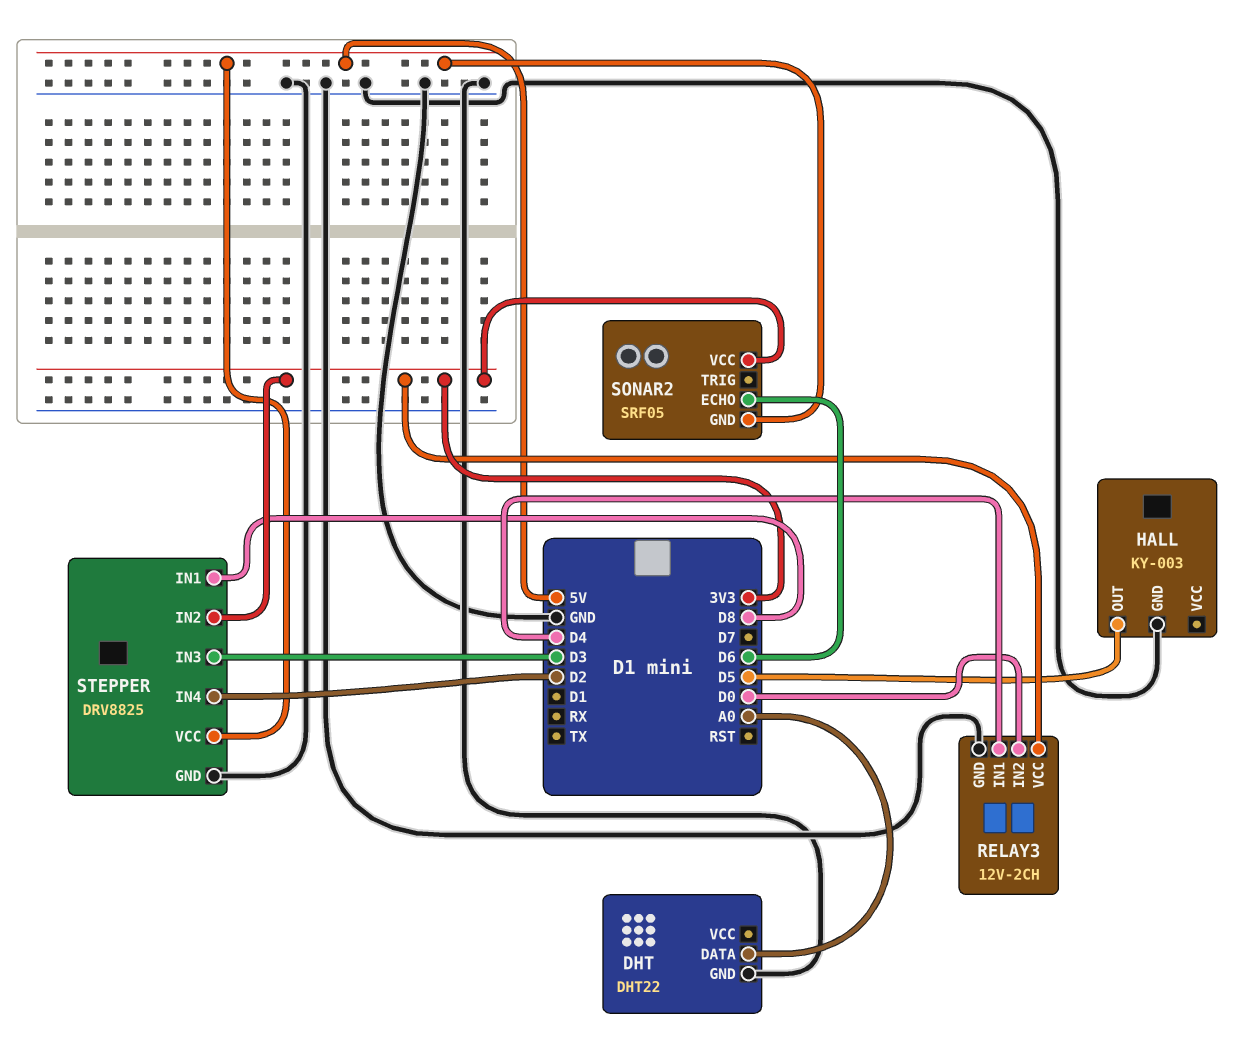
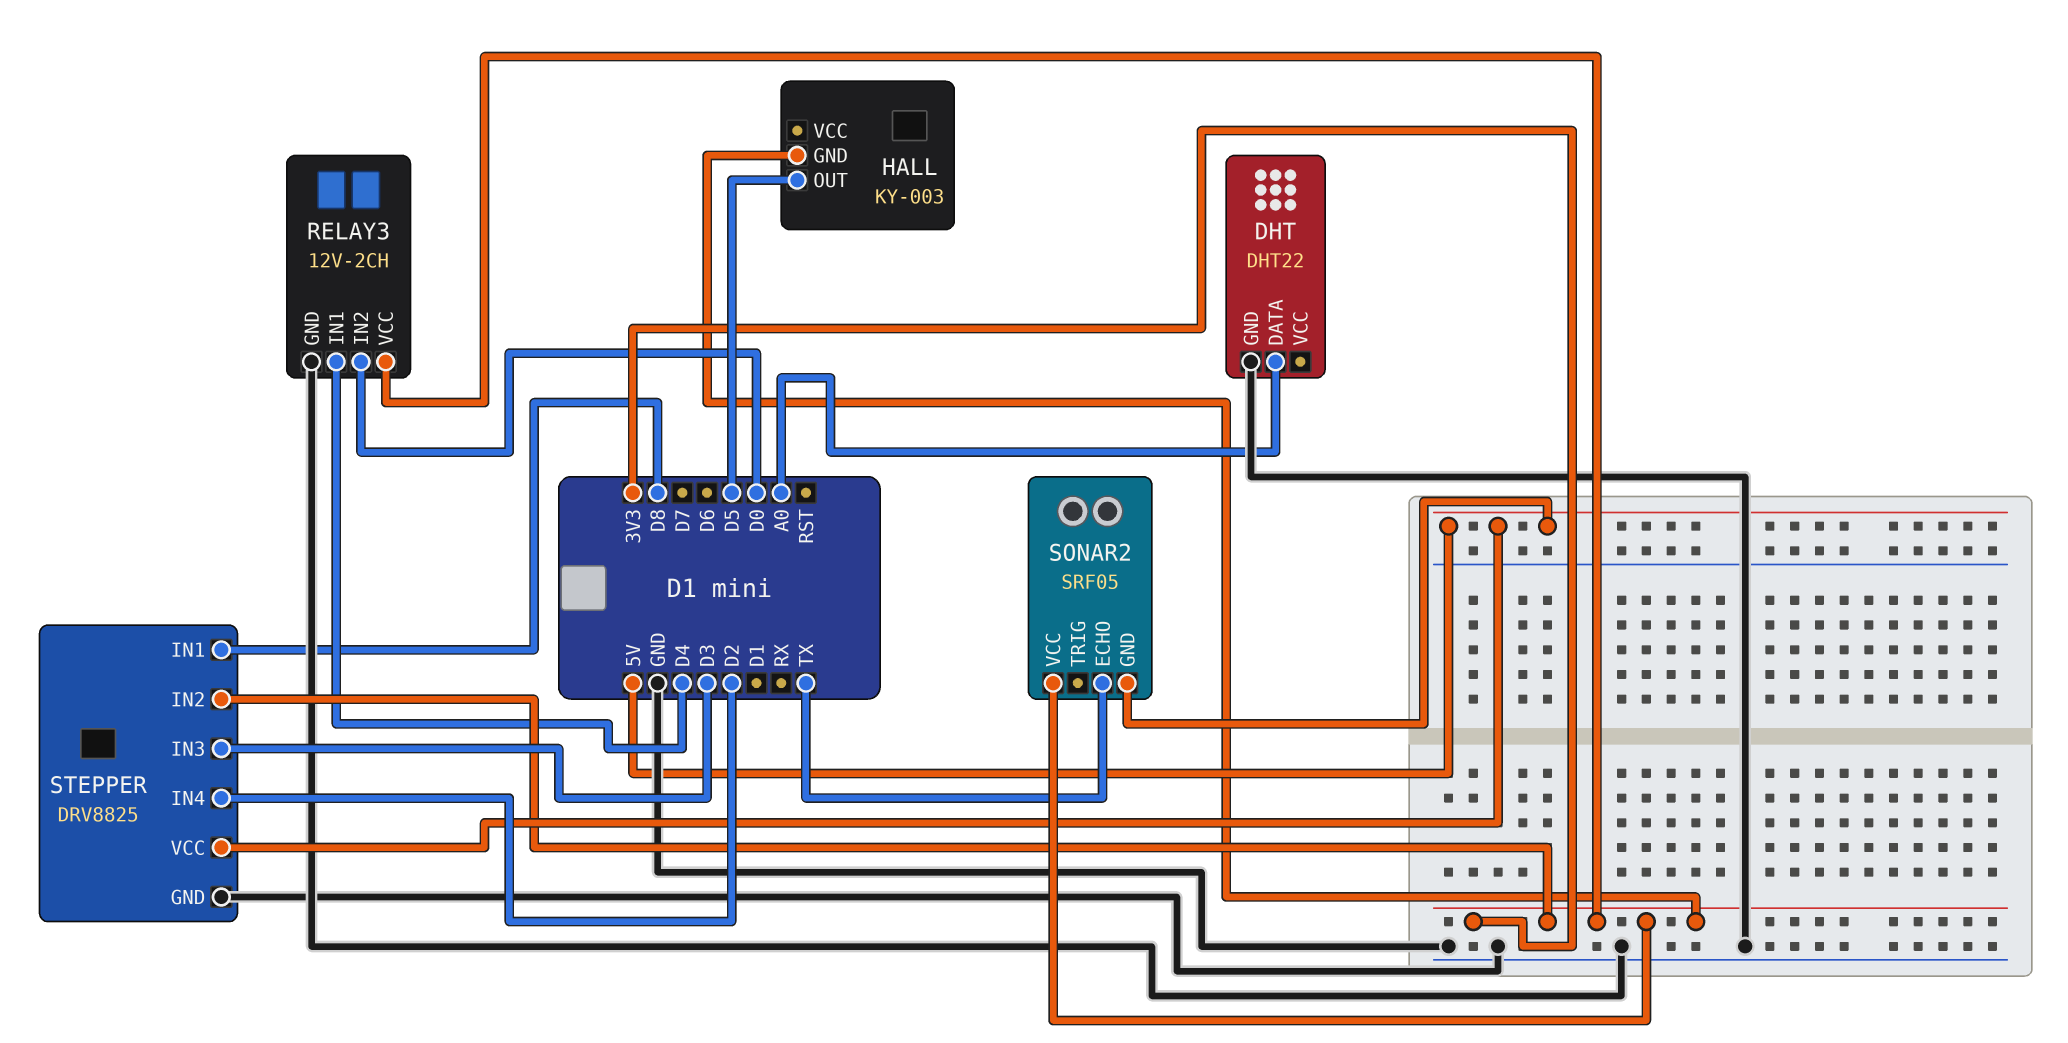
HALL pin GND: GND -> 3V3
SONAR2 pin ECHO: D6 -> TX

